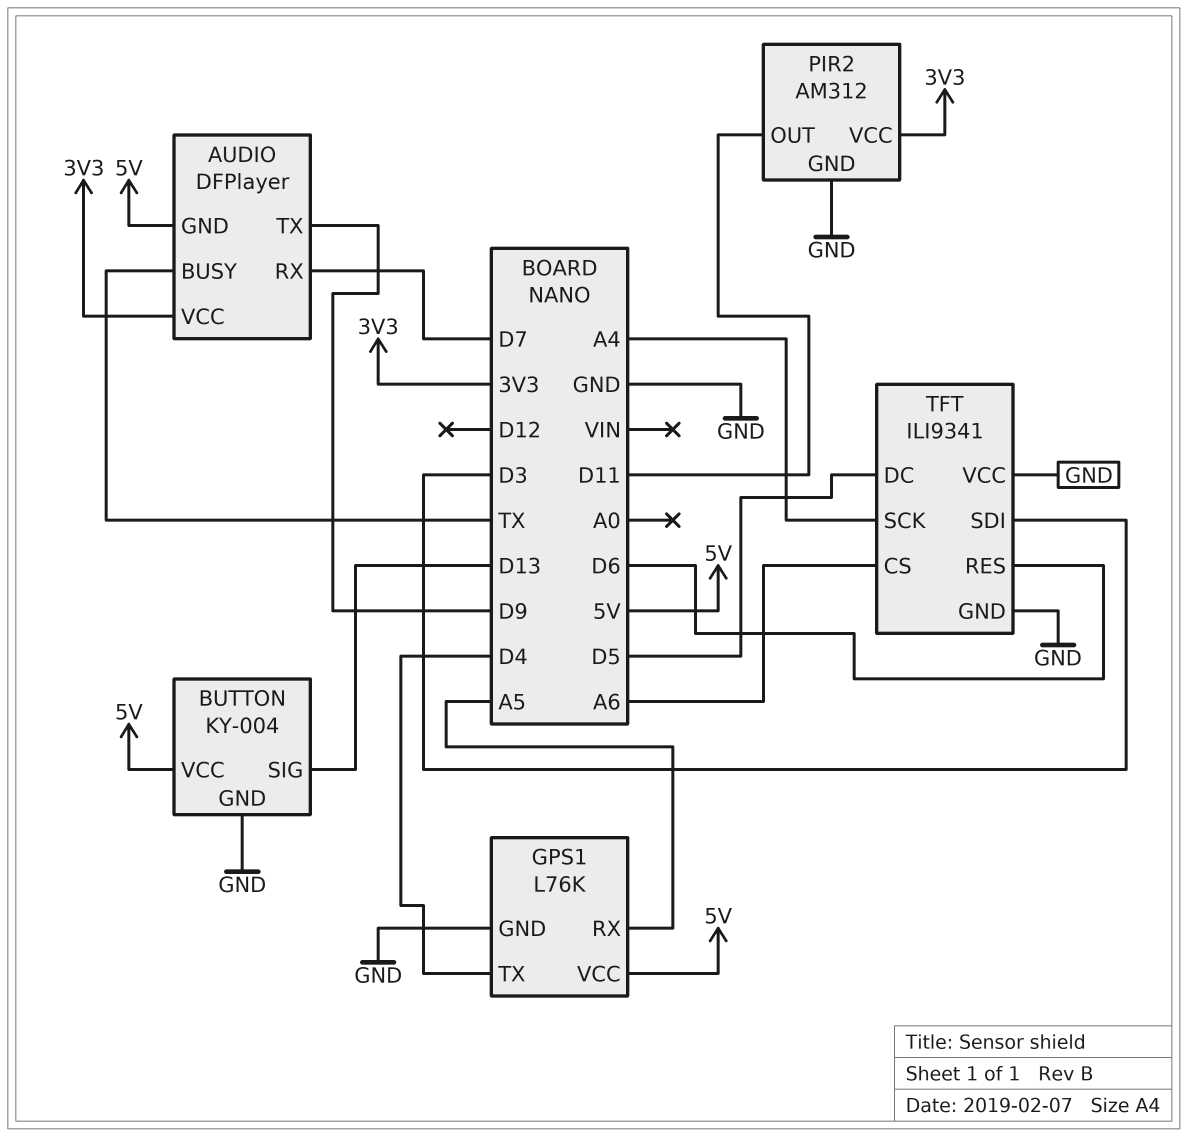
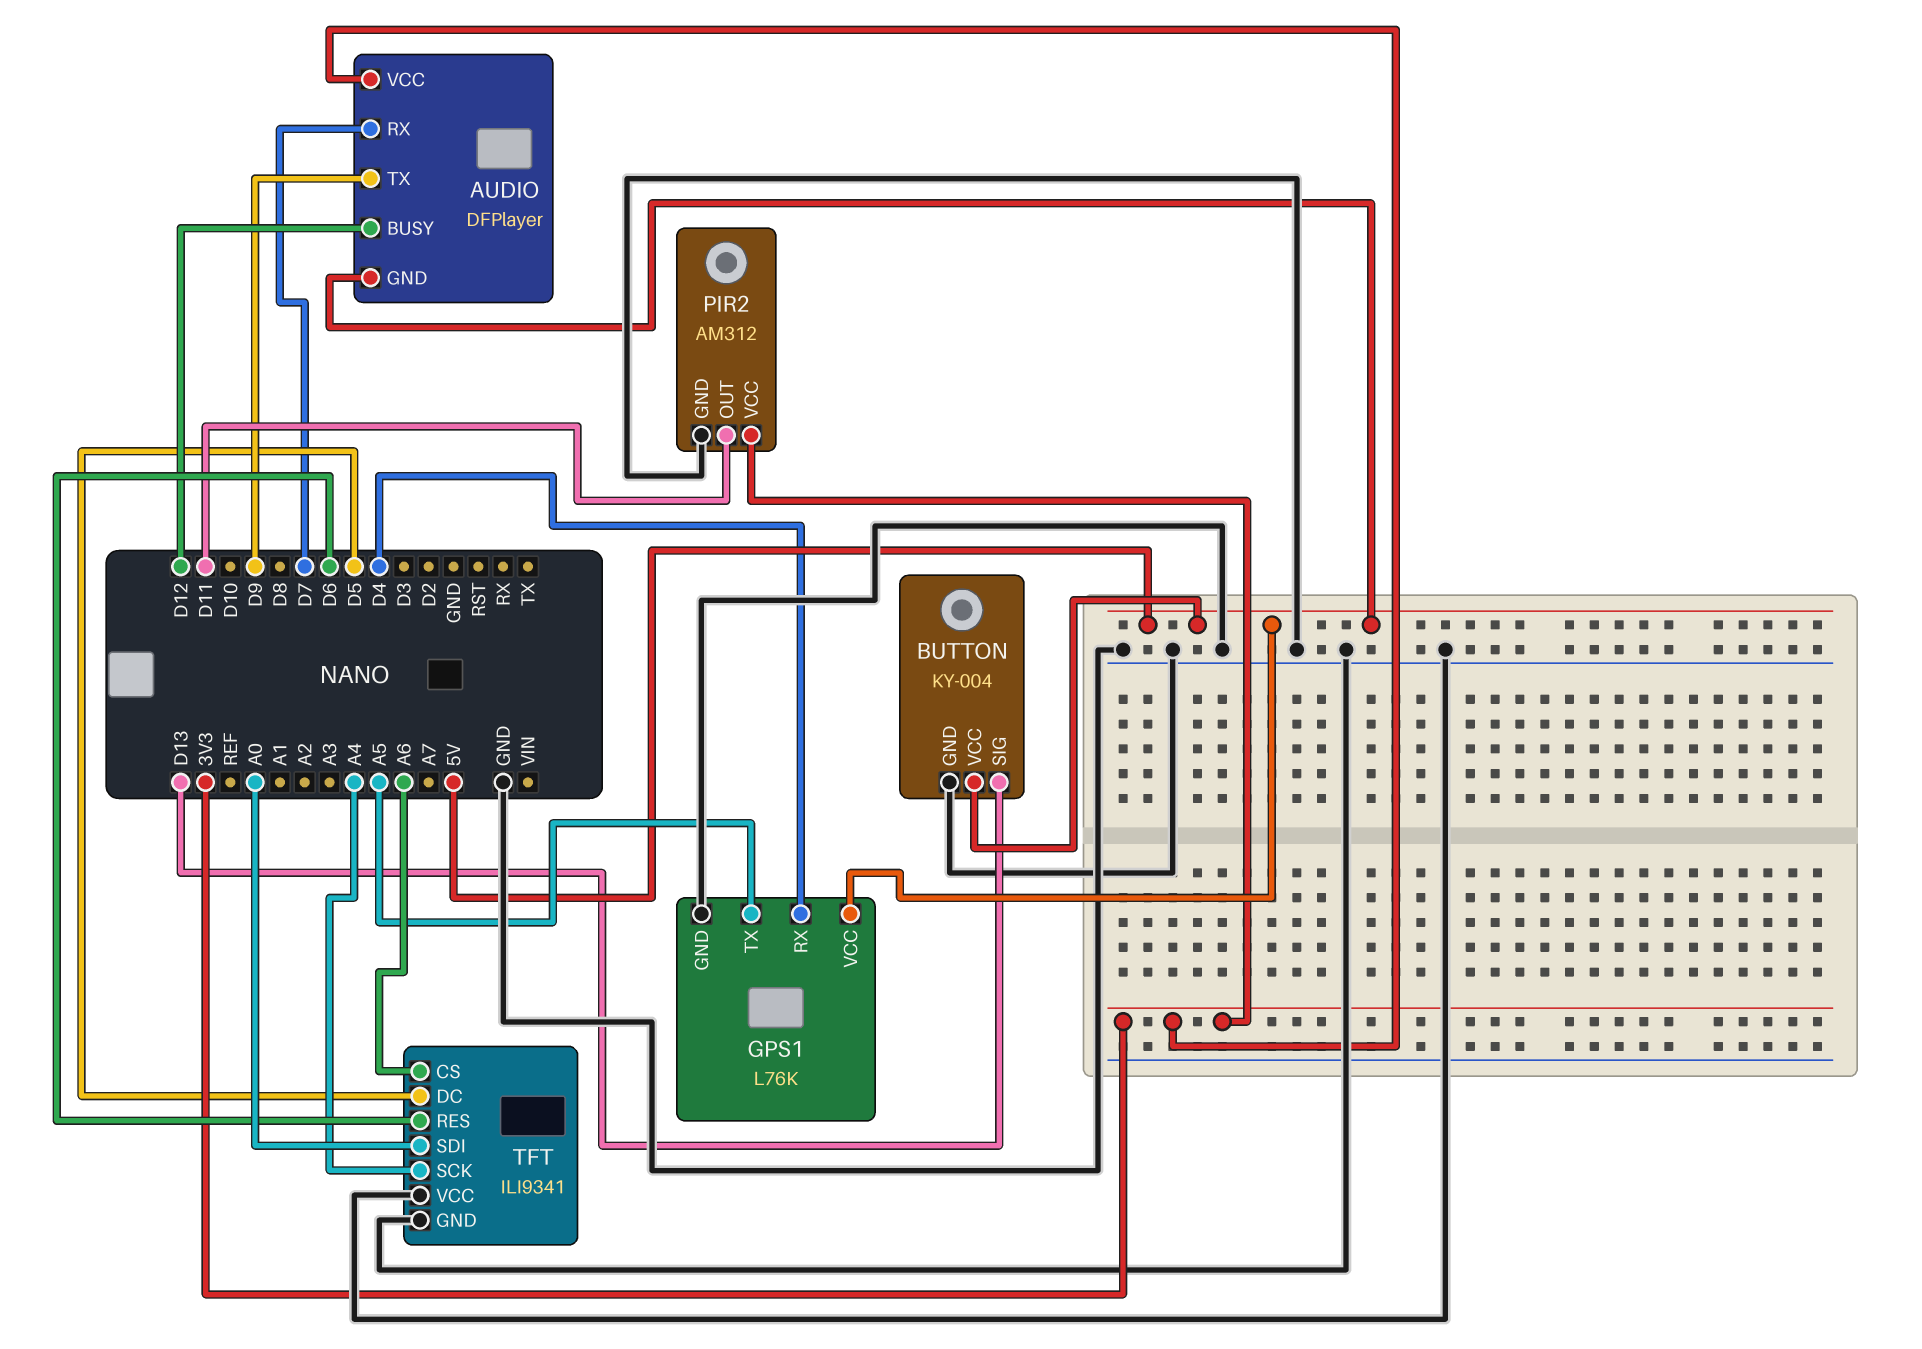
AUDIO pin BUSY: TX -> D12
GPS1 pin RX: A5 -> D4
GPS1 pin TX: D4 -> A5
TFT pin SDI: D3 -> A0

